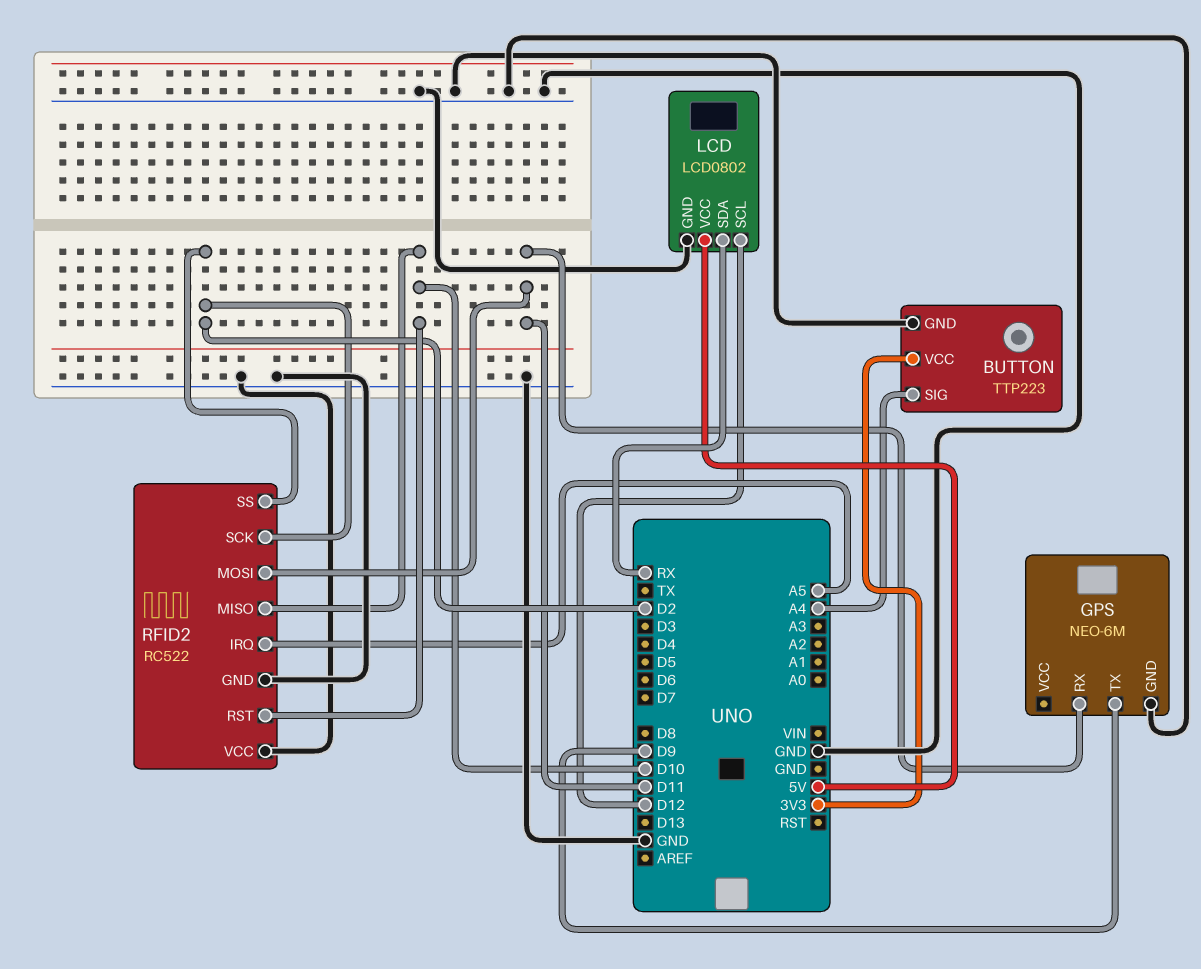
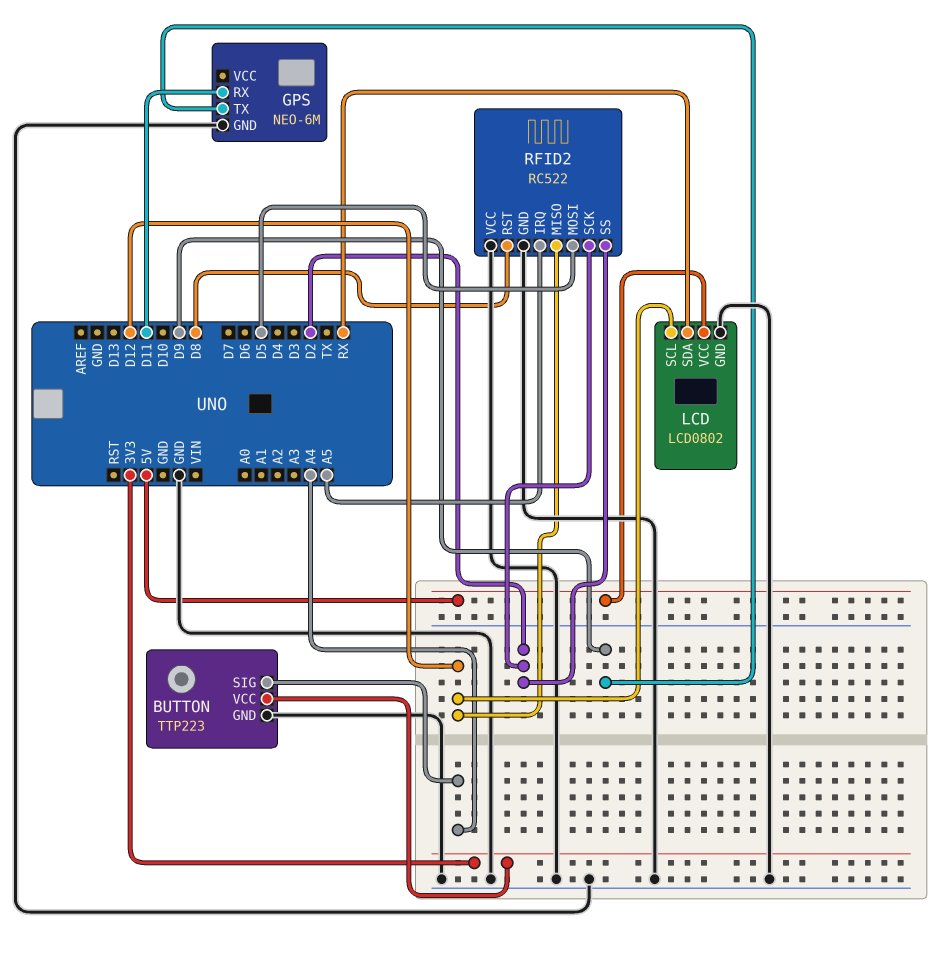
RFID2 pin MISO: D10 -> D12
RFID2 pin MOSI: D11 -> D5
RFID2 pin RST: D10 -> D8

